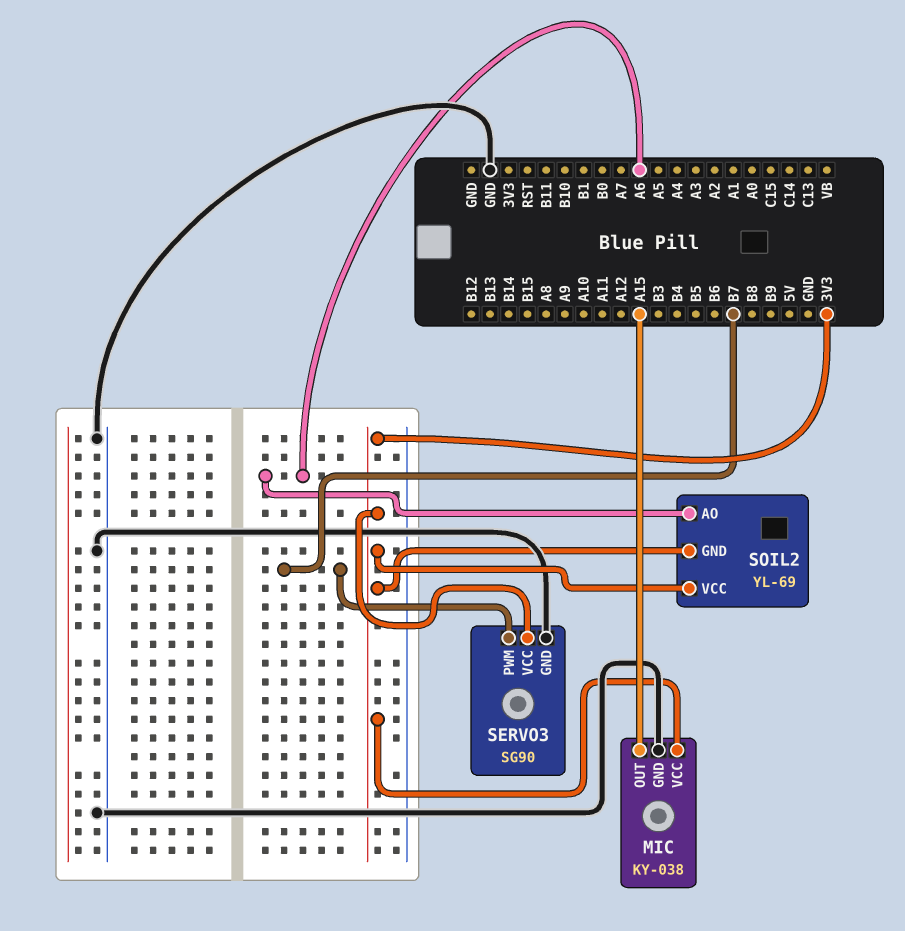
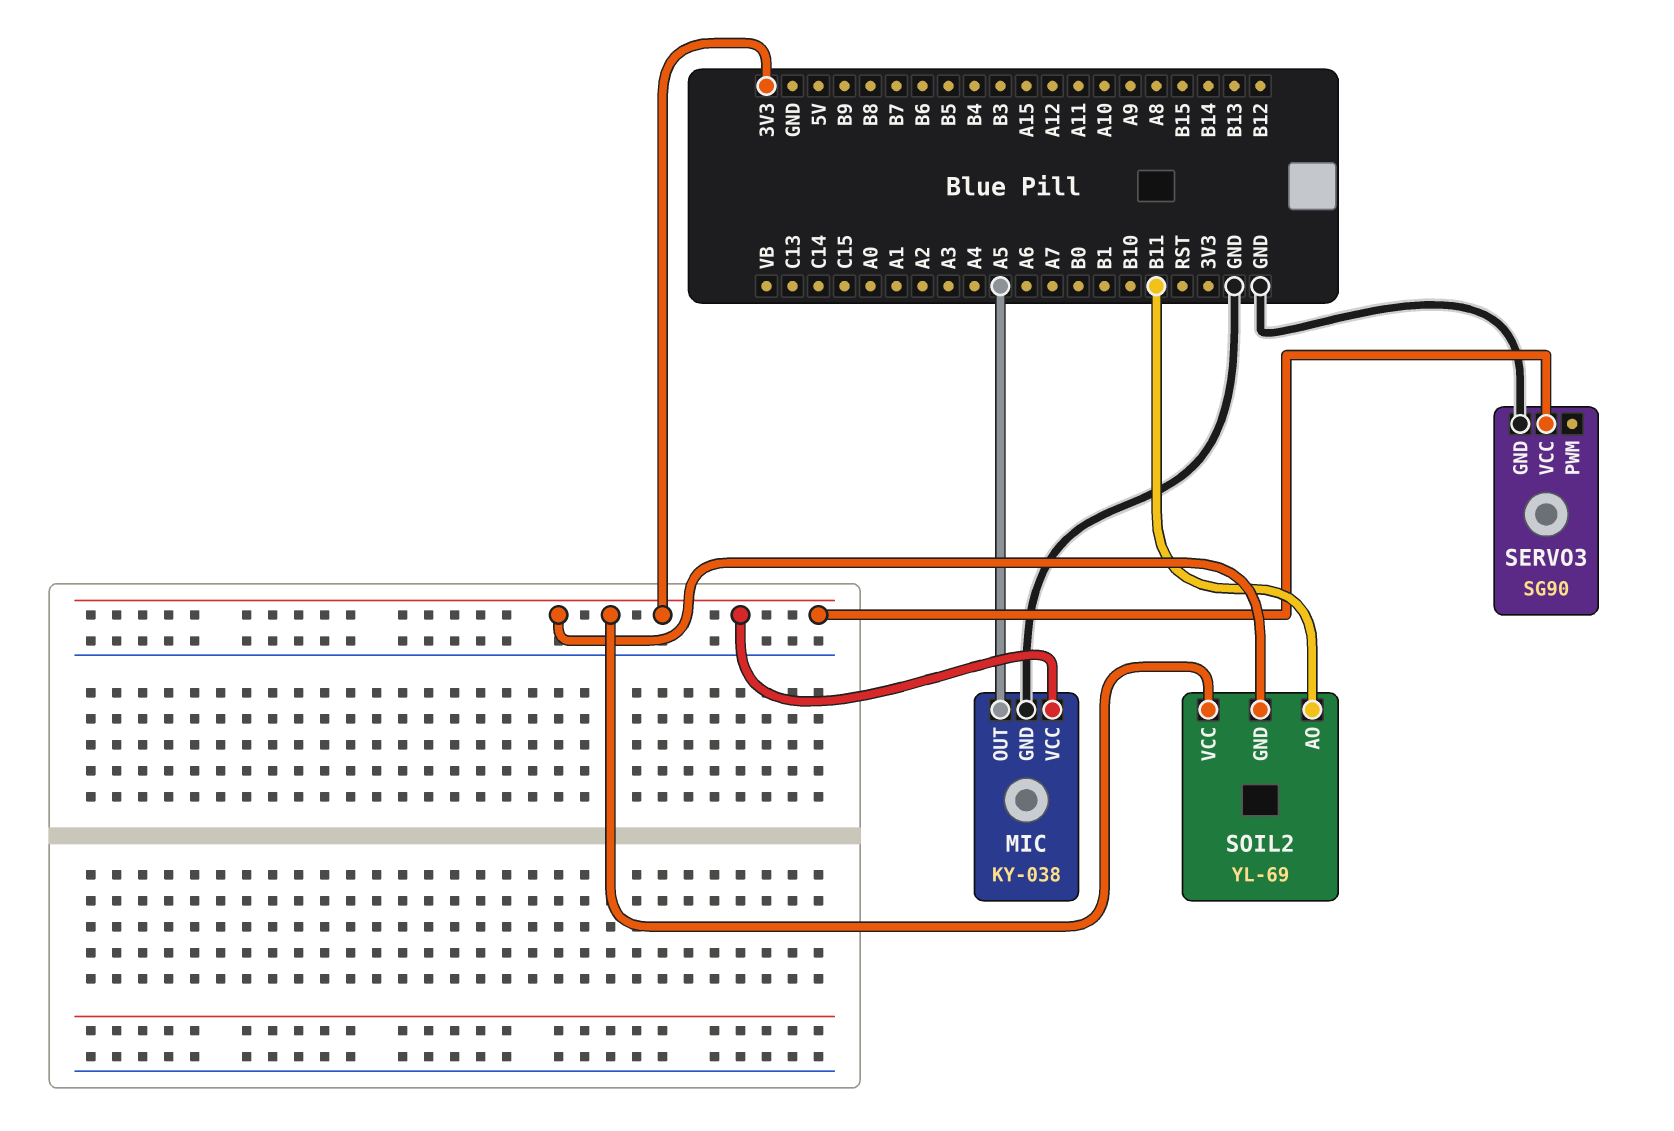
MIC pin OUT: A15 -> A5
SERVO3 pin PWM: B7 -> none
SOIL2 pin AO: A6 -> B11

